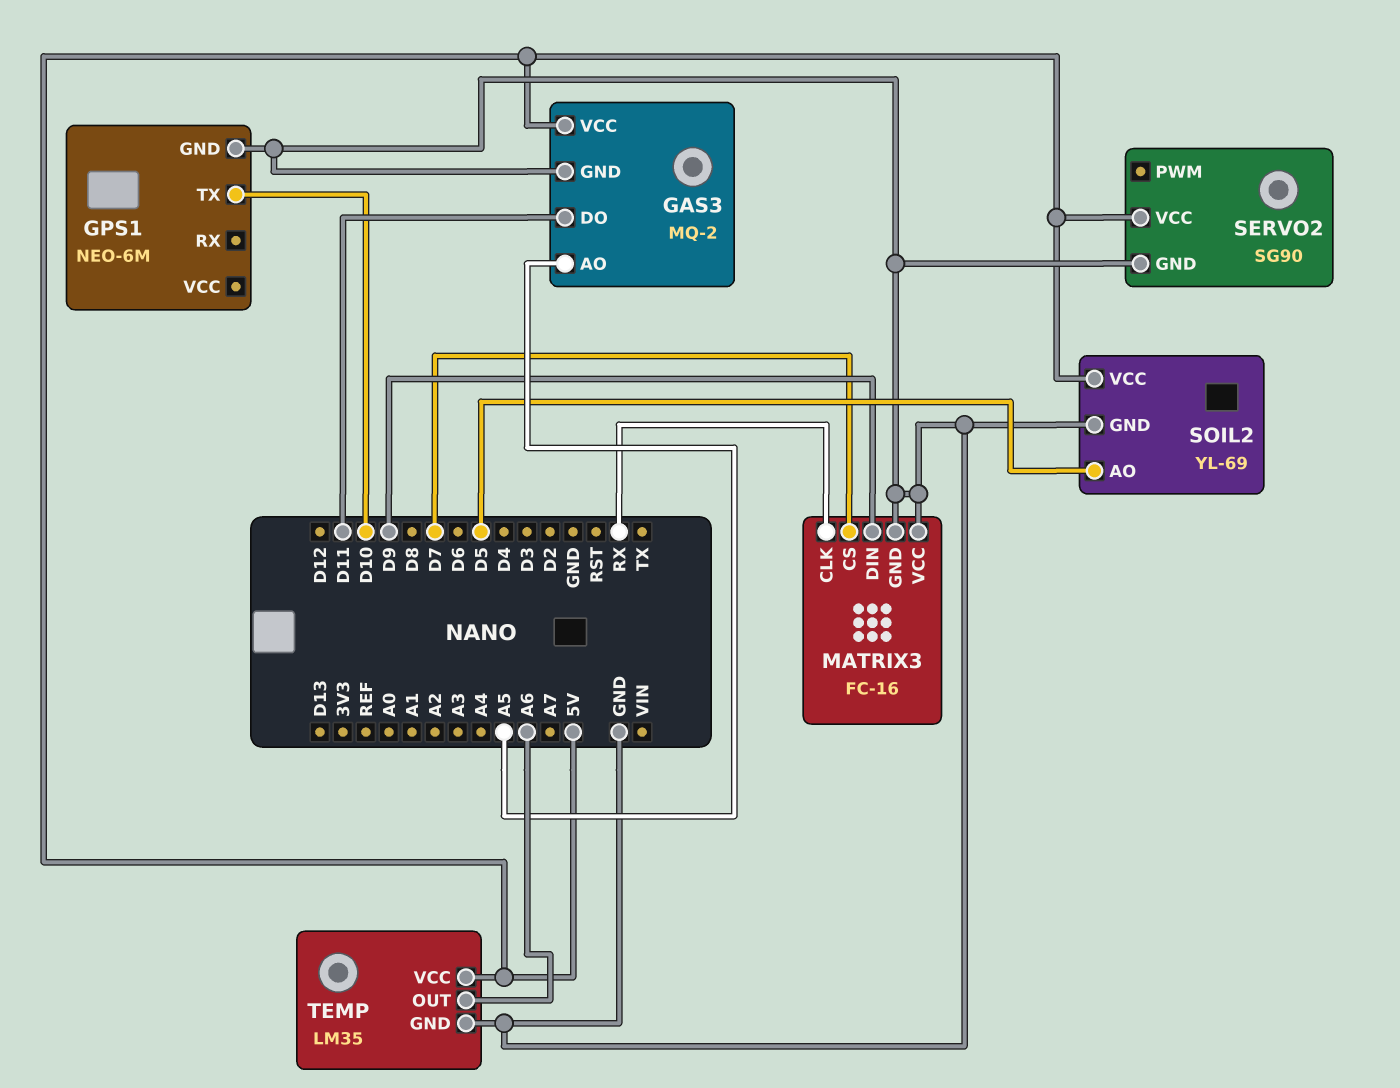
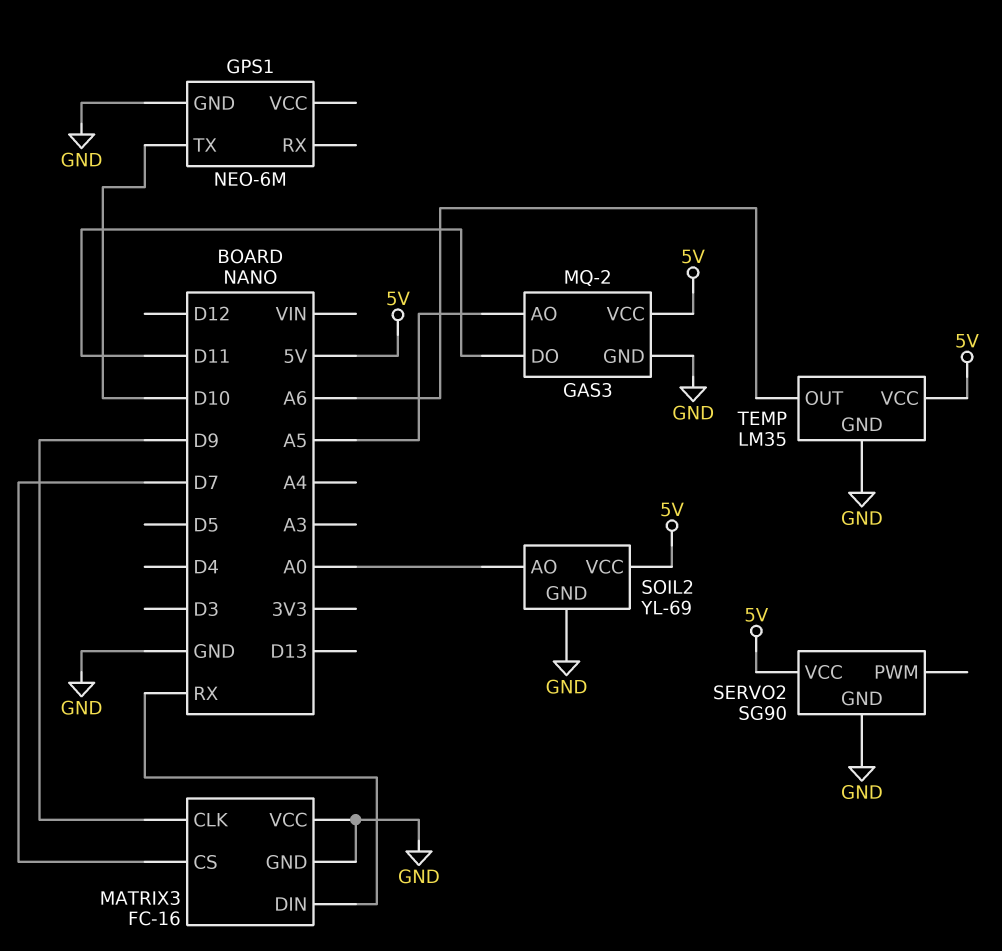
MATRIX3 pin CLK: RX -> D9
MATRIX3 pin DIN: D9 -> RX
SOIL2 pin AO: D5 -> A0

